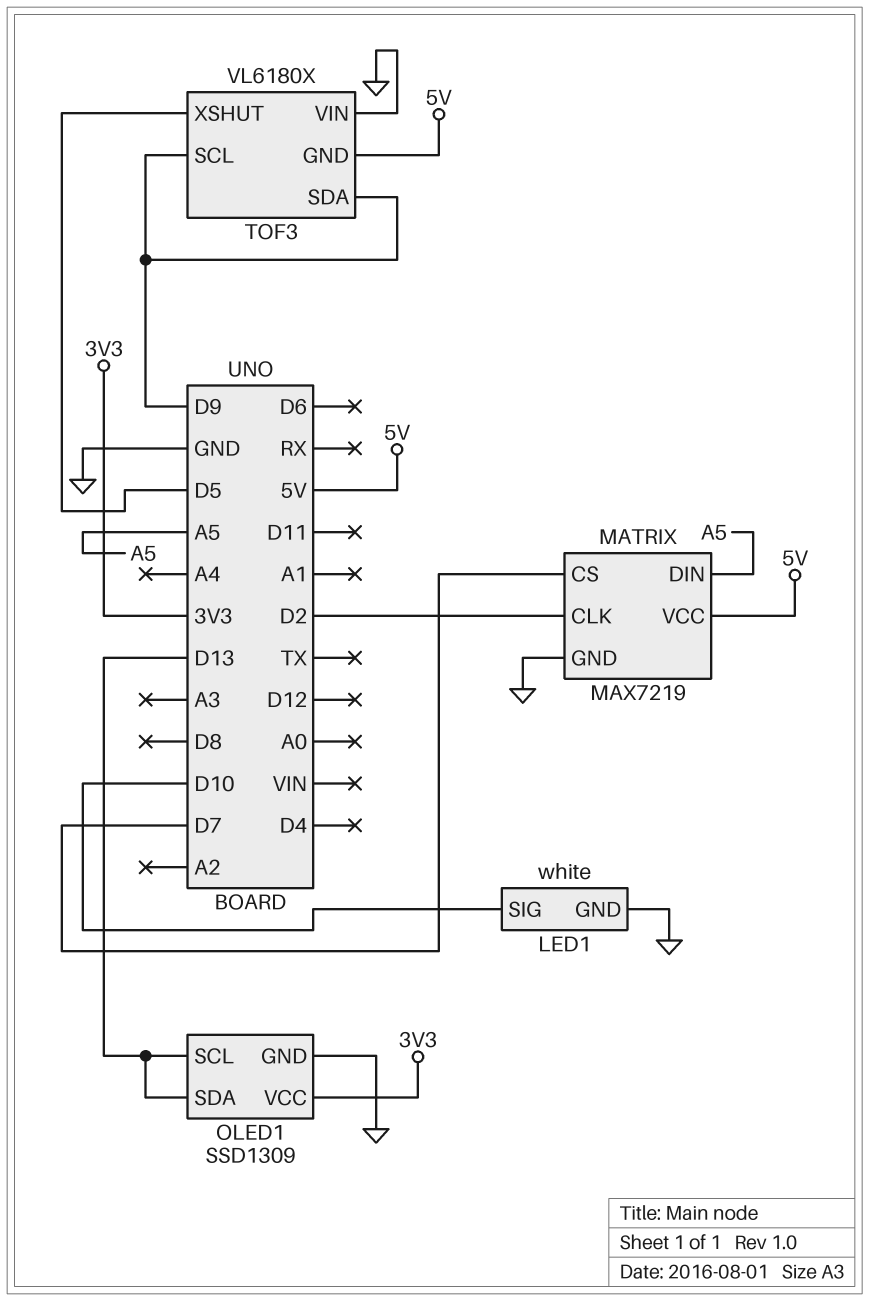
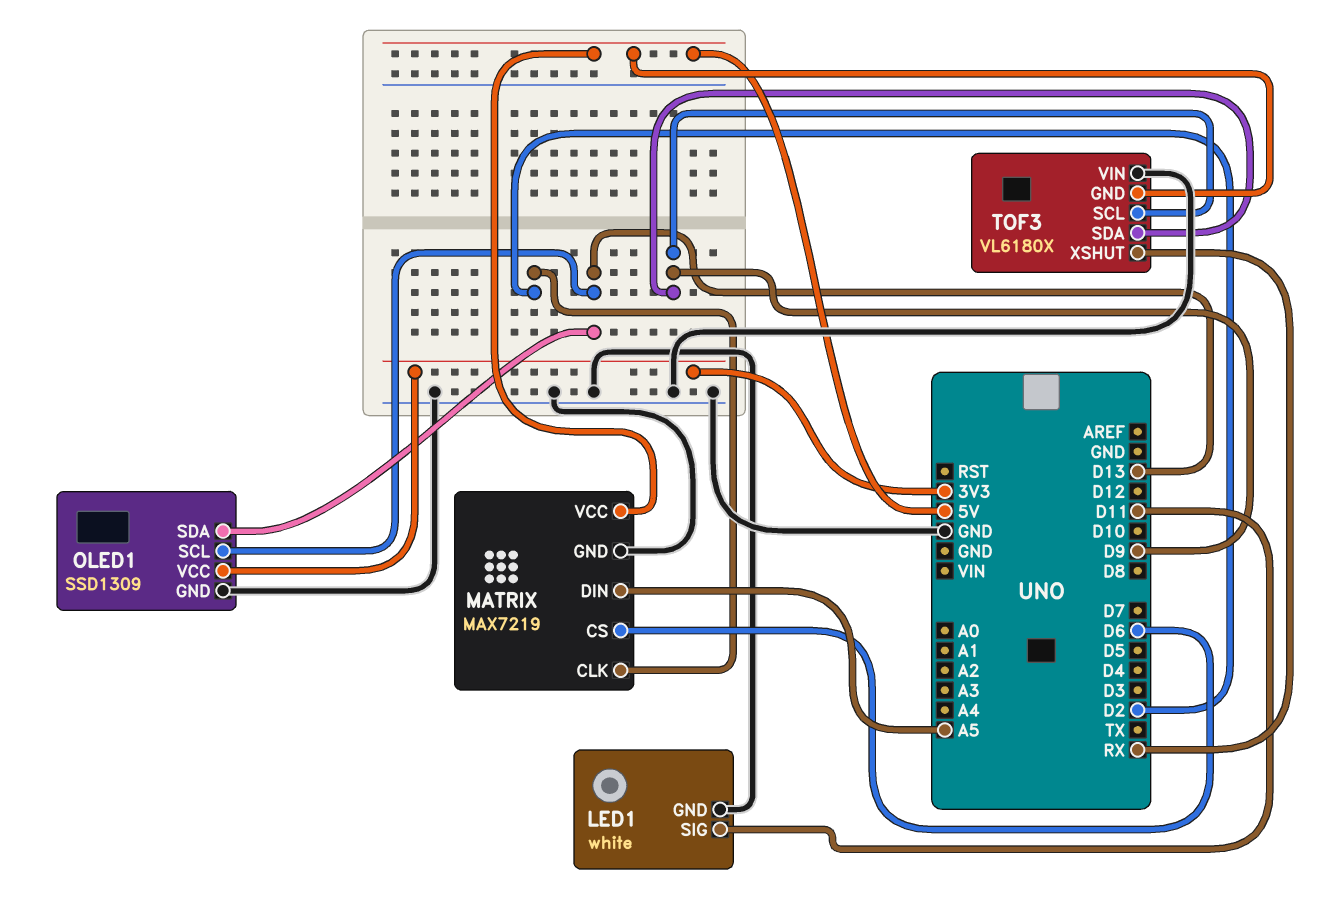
LED1 pin SIG: D10 -> D11
MATRIX pin CS: D7 -> D6
TOF3 pin XSHUT: D5 -> RX

